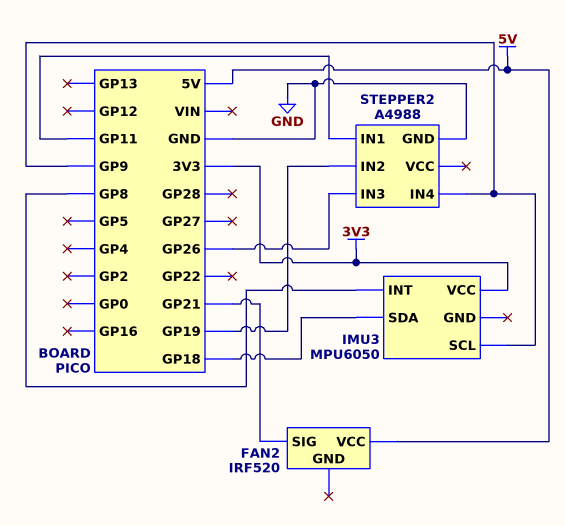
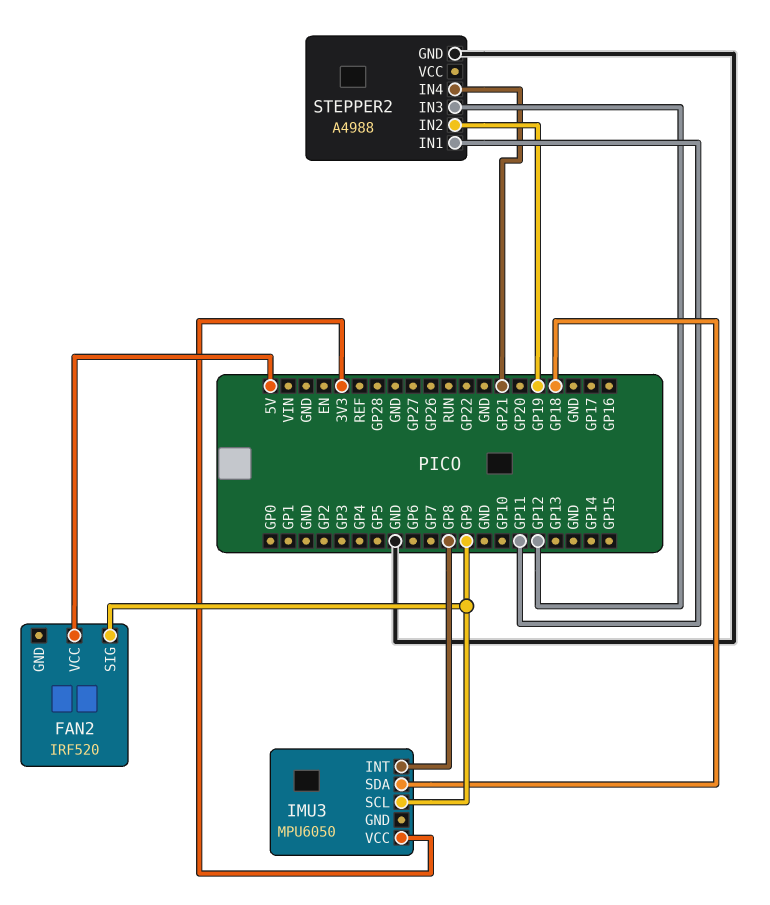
FAN2 pin SIG: GP21 -> GP9
STEPPER2 pin IN3: GP26 -> GP12
STEPPER2 pin IN4: GP9 -> GP21

